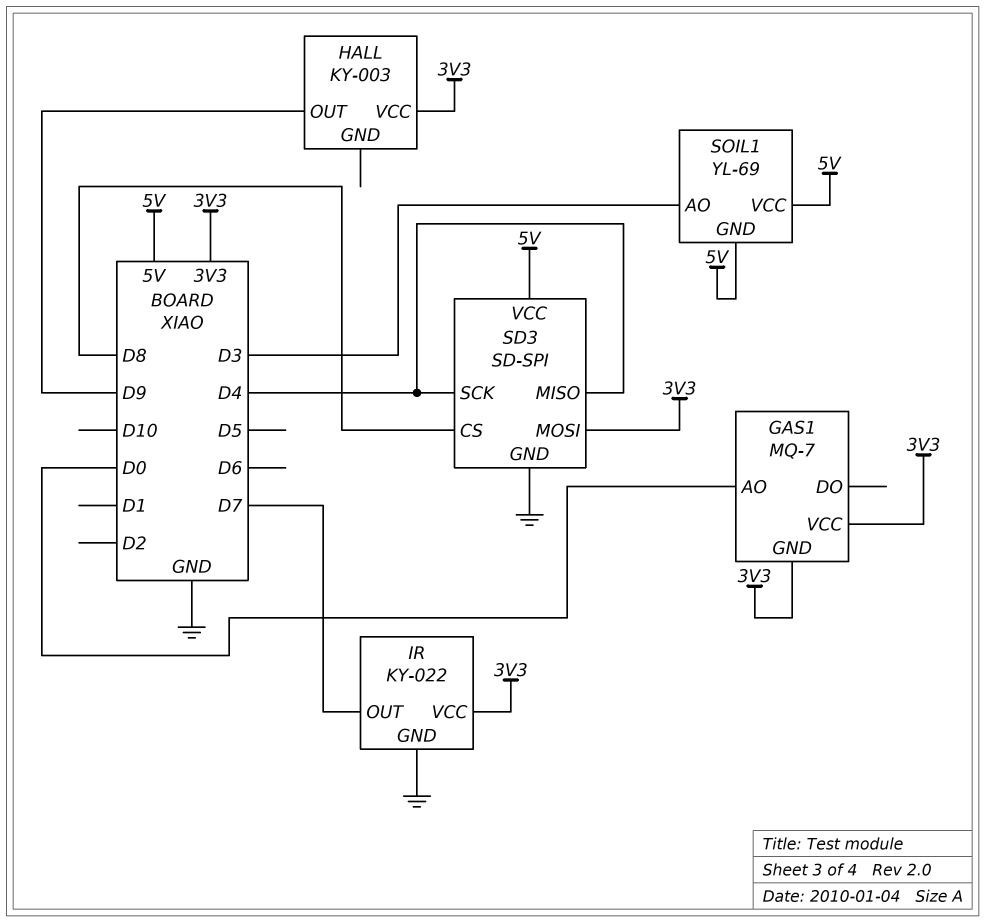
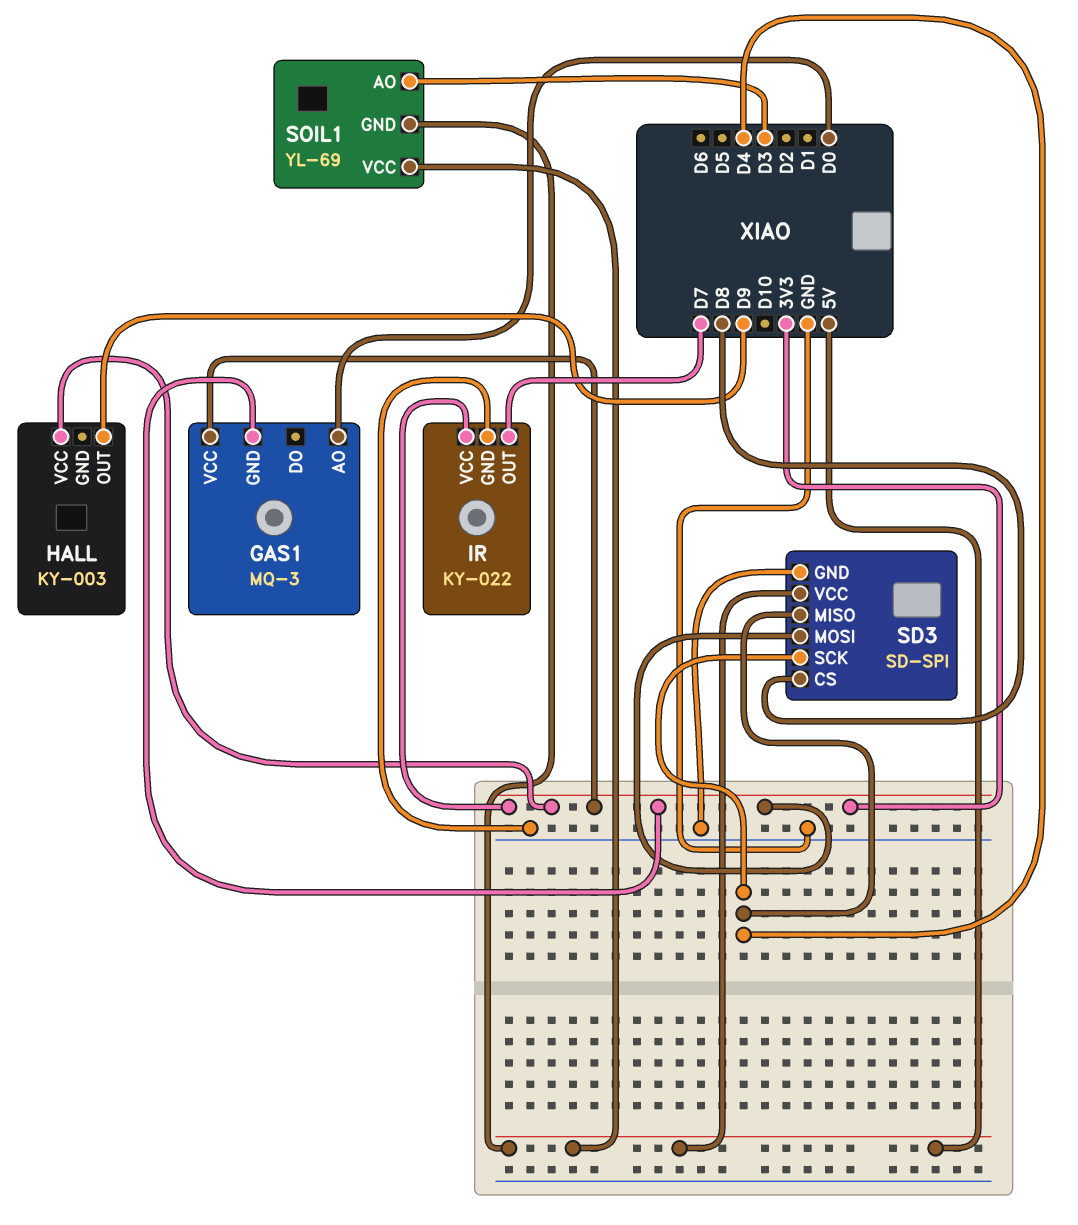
GAS1: MQ-7 -> MQ-3

